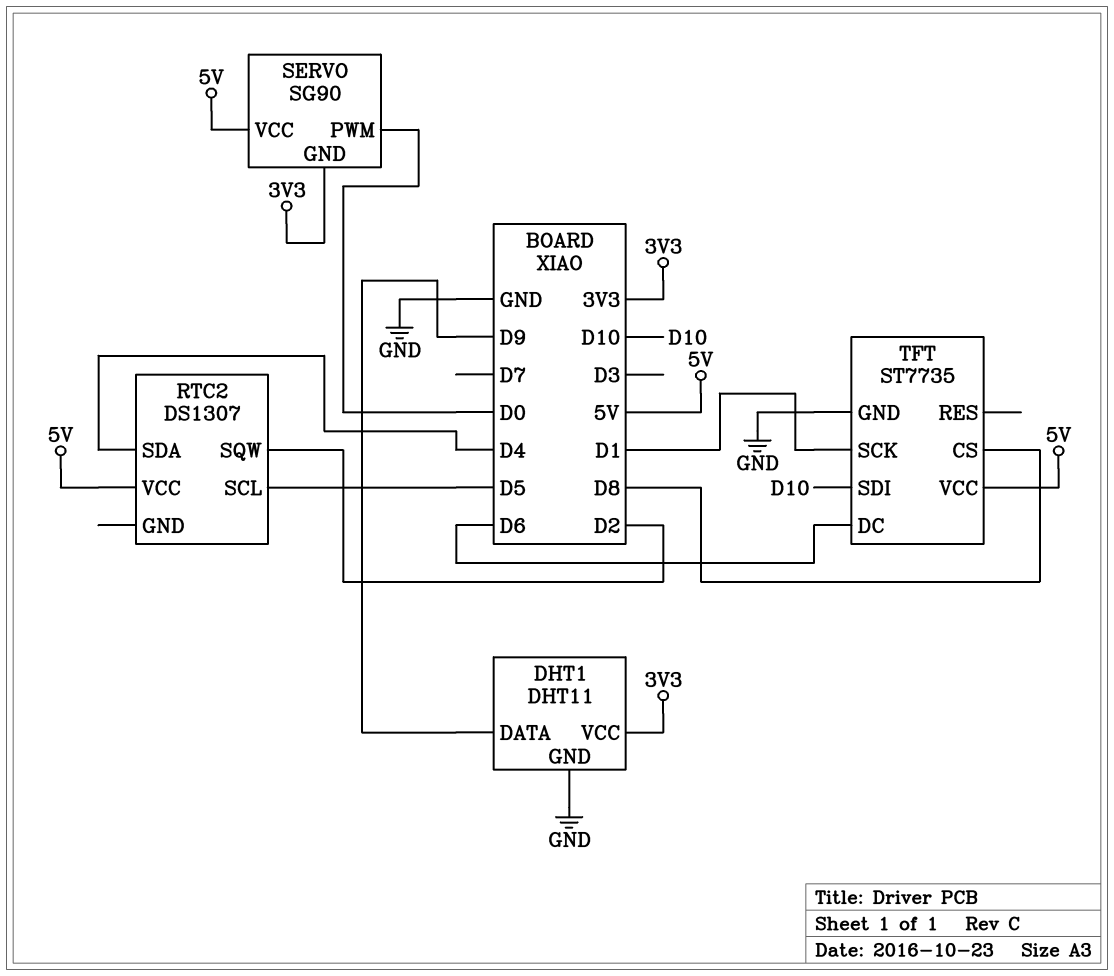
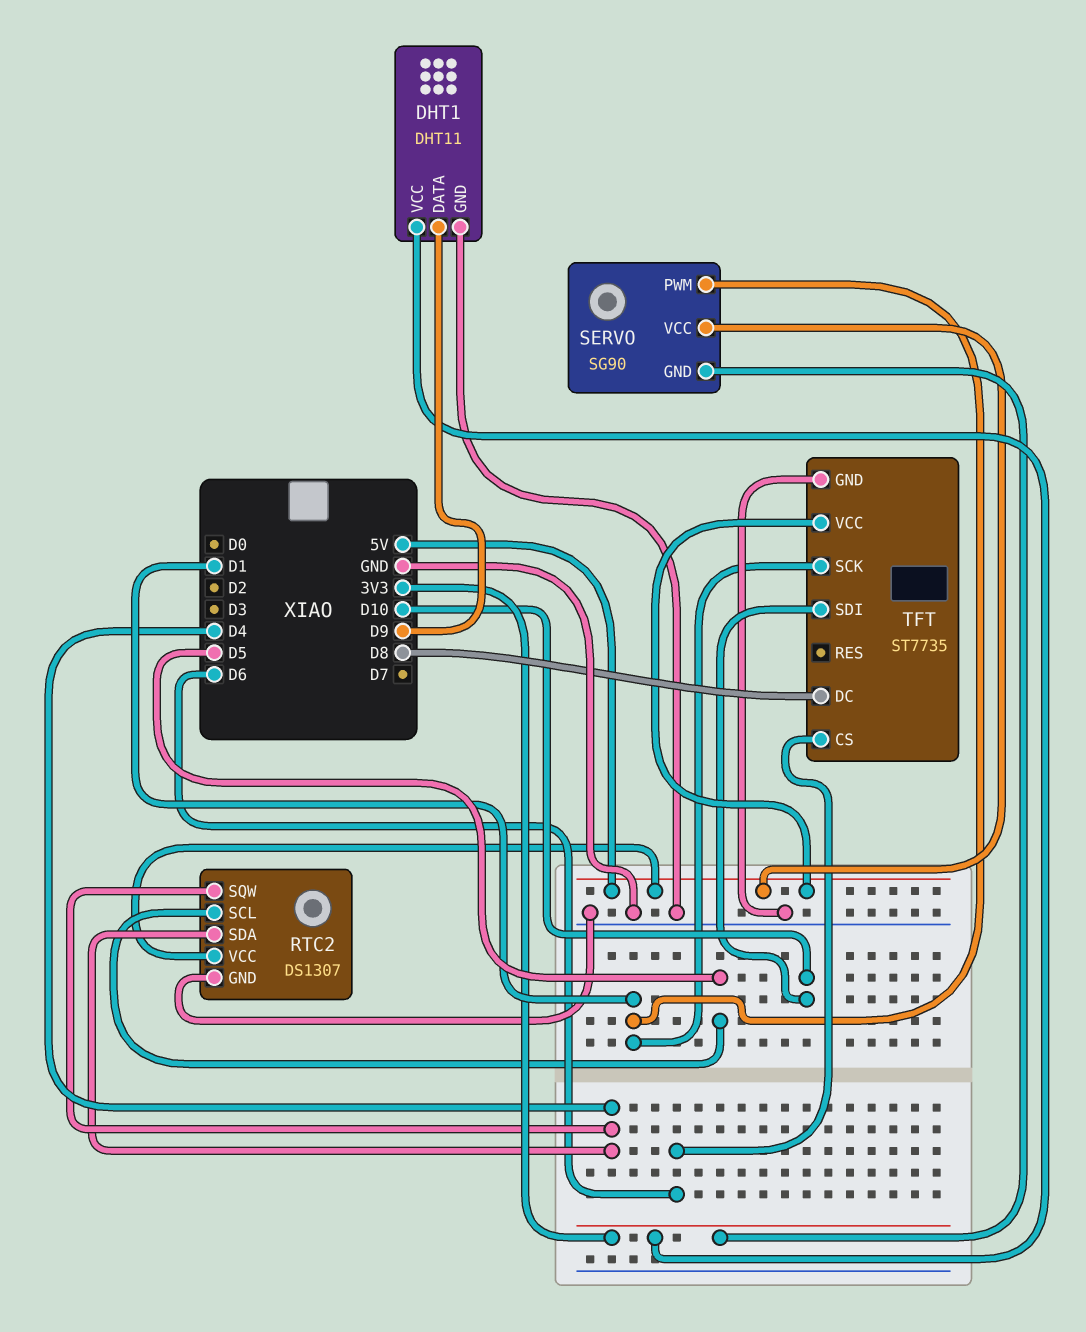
RTC2 pin GND: none -> GND
RTC2 pin SQW: D2 -> D4
SERVO pin PWM: D0 -> D1
TFT pin CS: D8 -> D6
TFT pin DC: D6 -> D8

